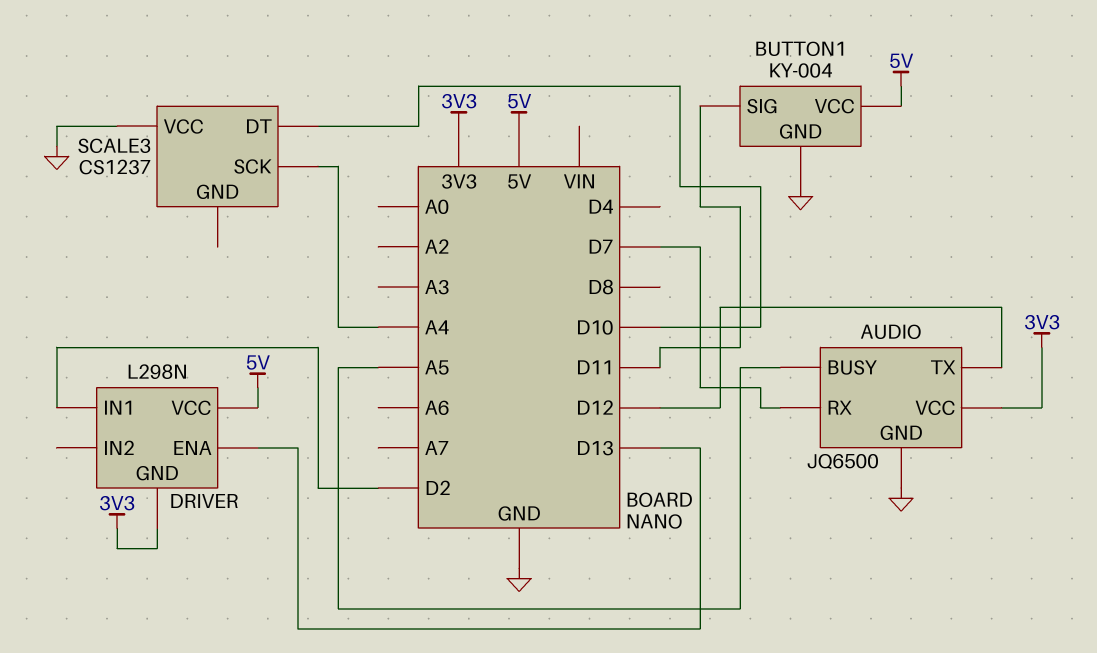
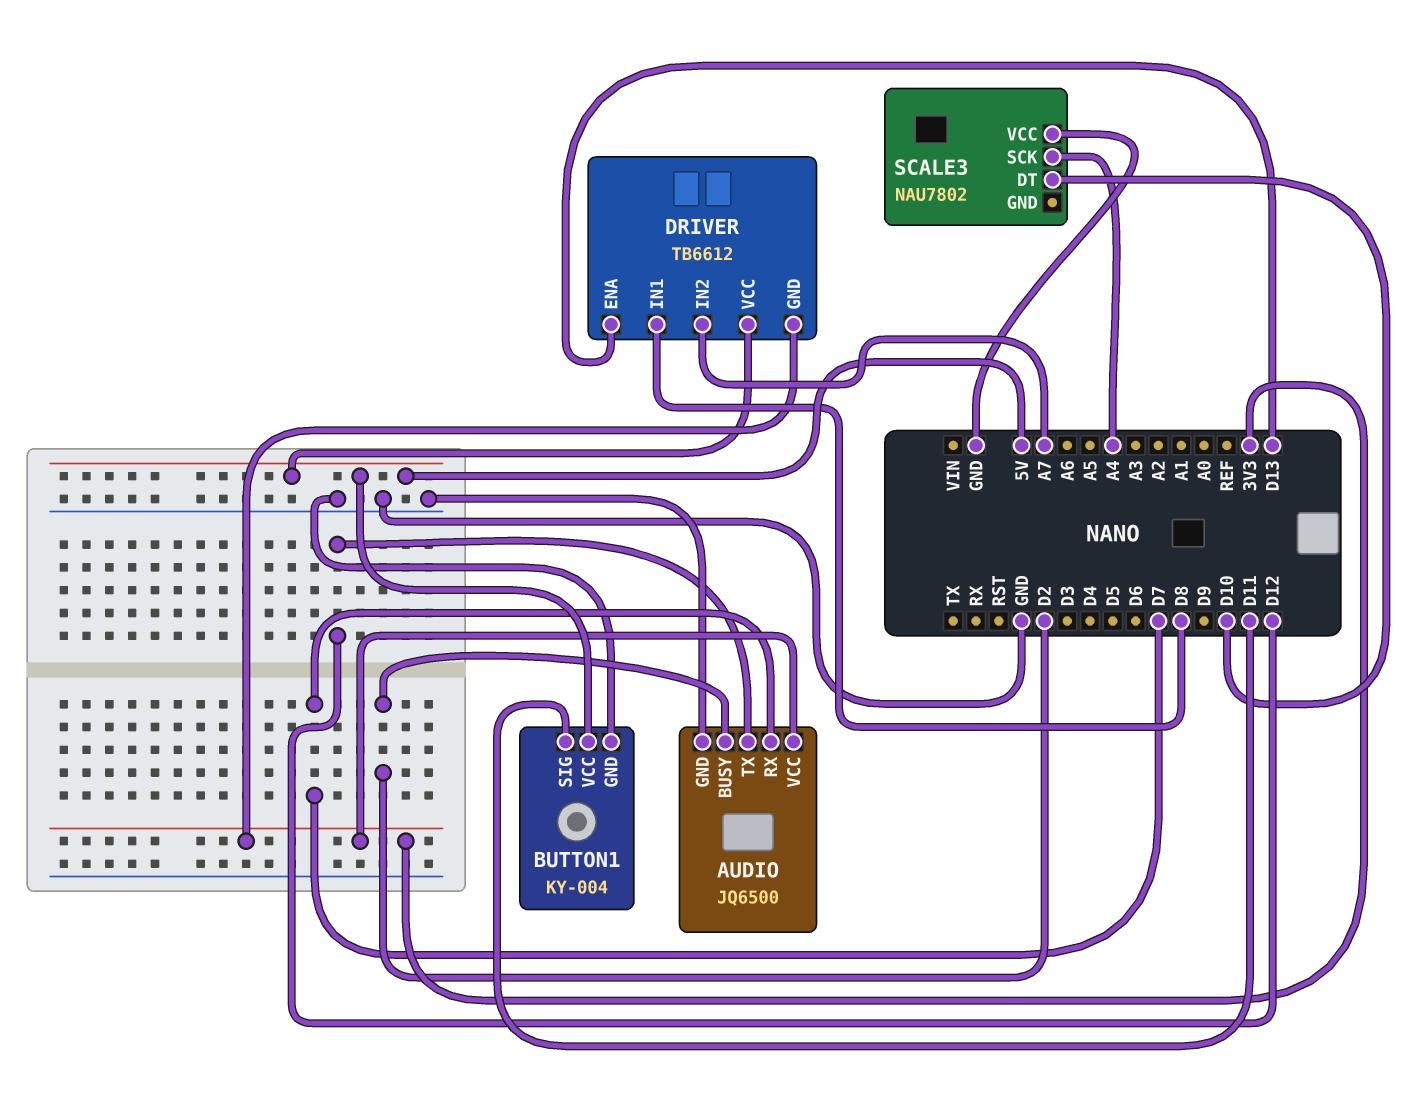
AUDIO pin BUSY: A5 -> D2
DRIVER: L298N -> TB6612
DRIVER pin IN1: D2 -> D8
DRIVER pin IN2: none -> A7
SCALE3: CS1237 -> NAU7802

